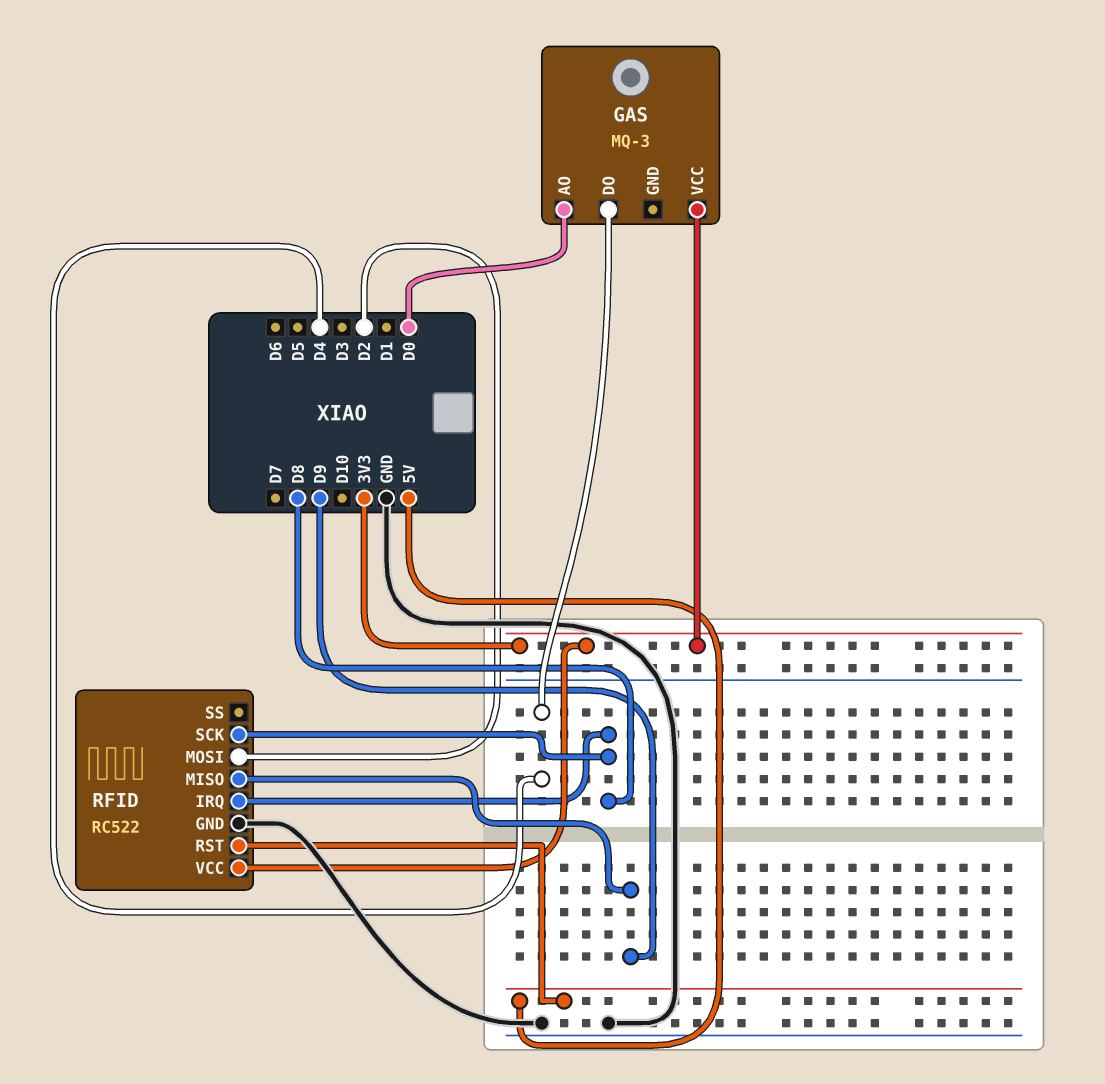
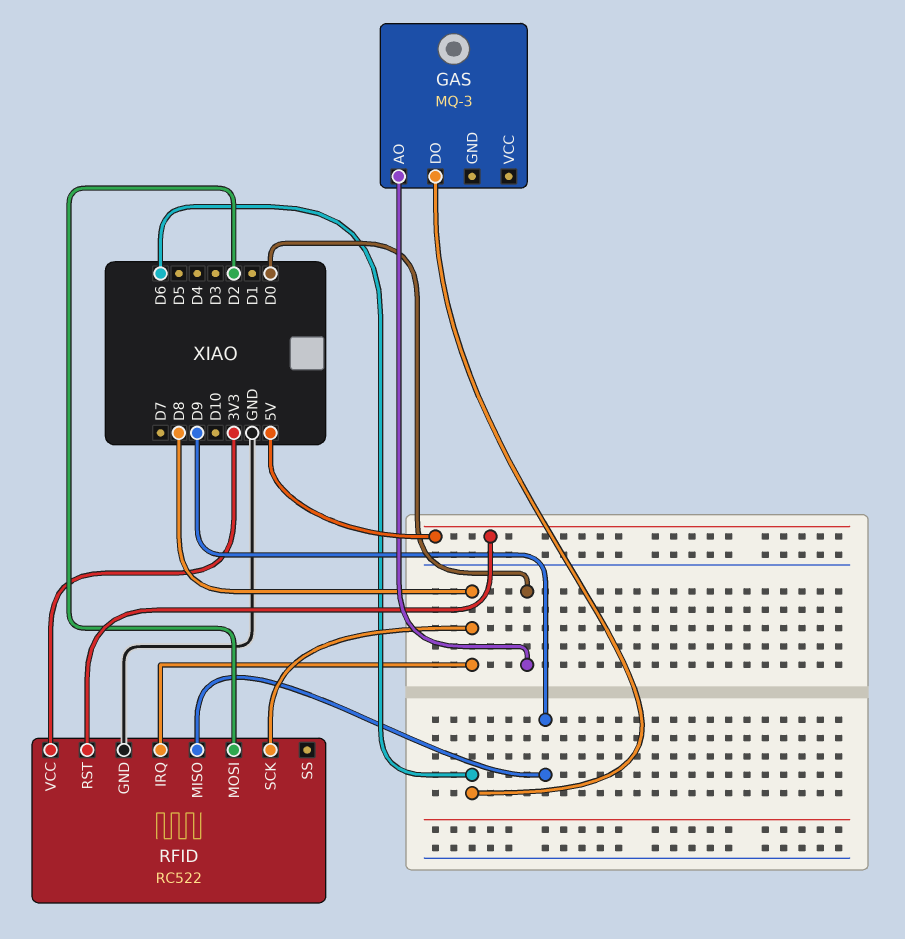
GAS pin DO: D4 -> D6
GAS pin VCC: 3V3 -> none

